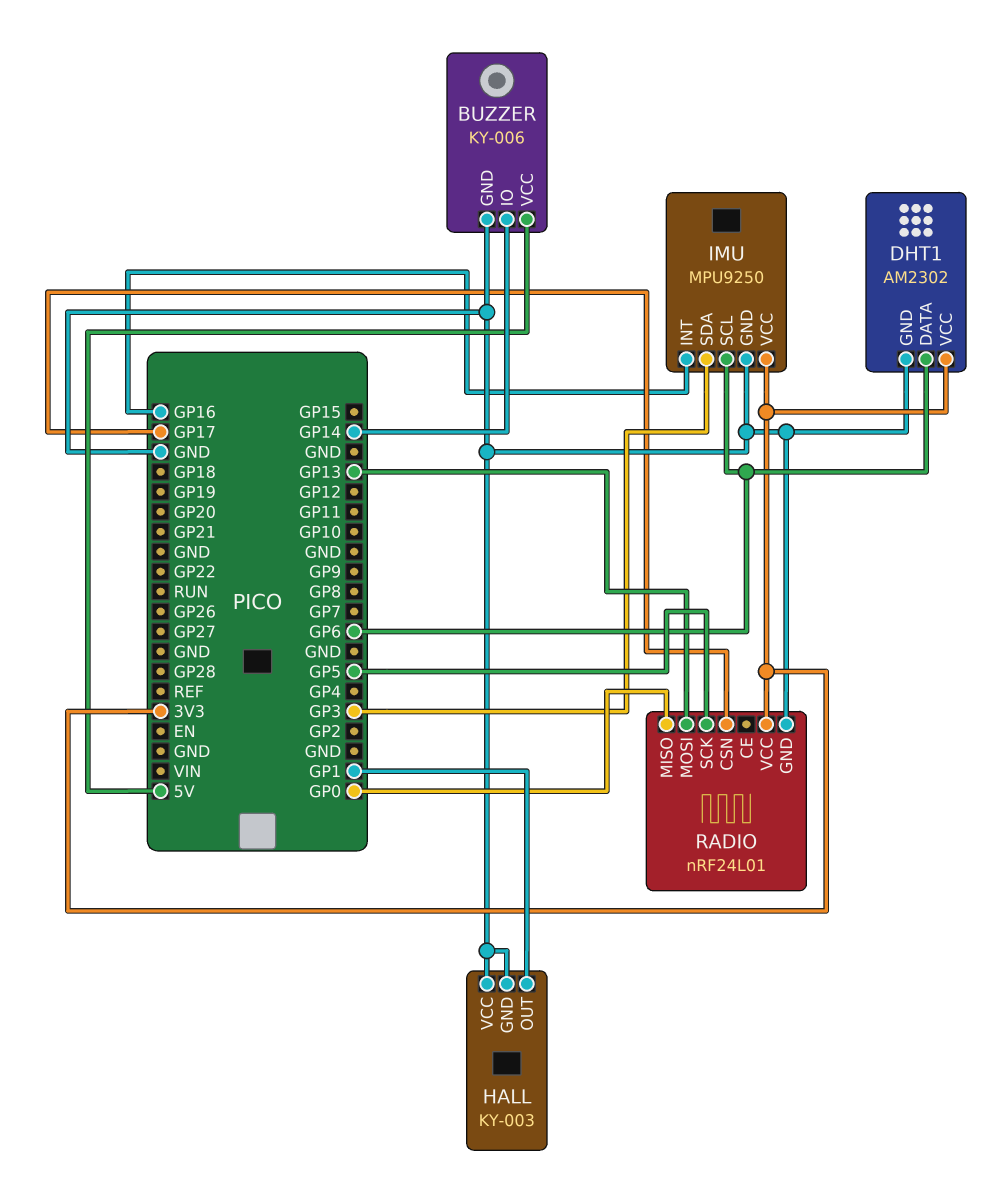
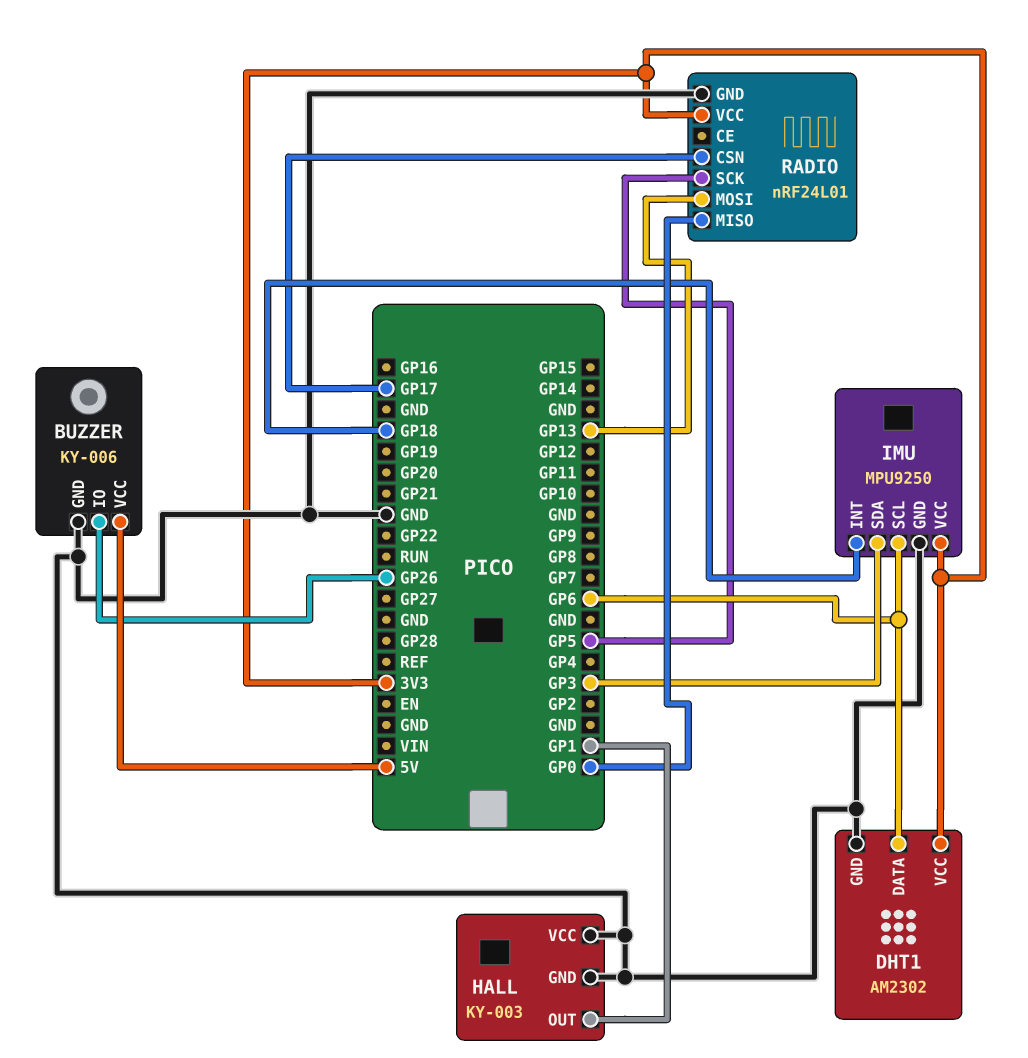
BUZZER pin IO: GP14 -> GP26
IMU pin INT: GP16 -> GP18

